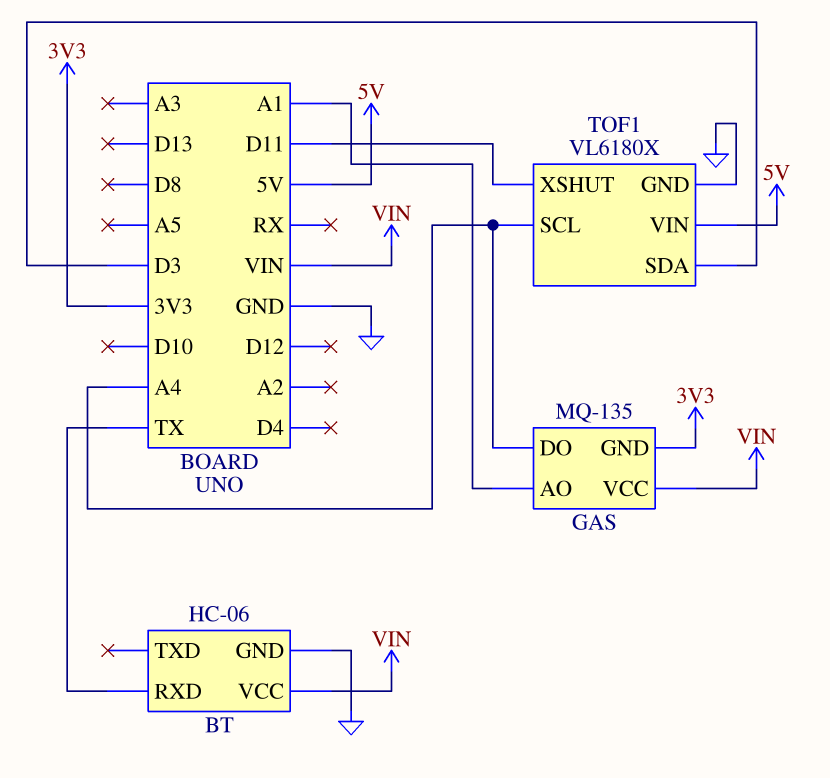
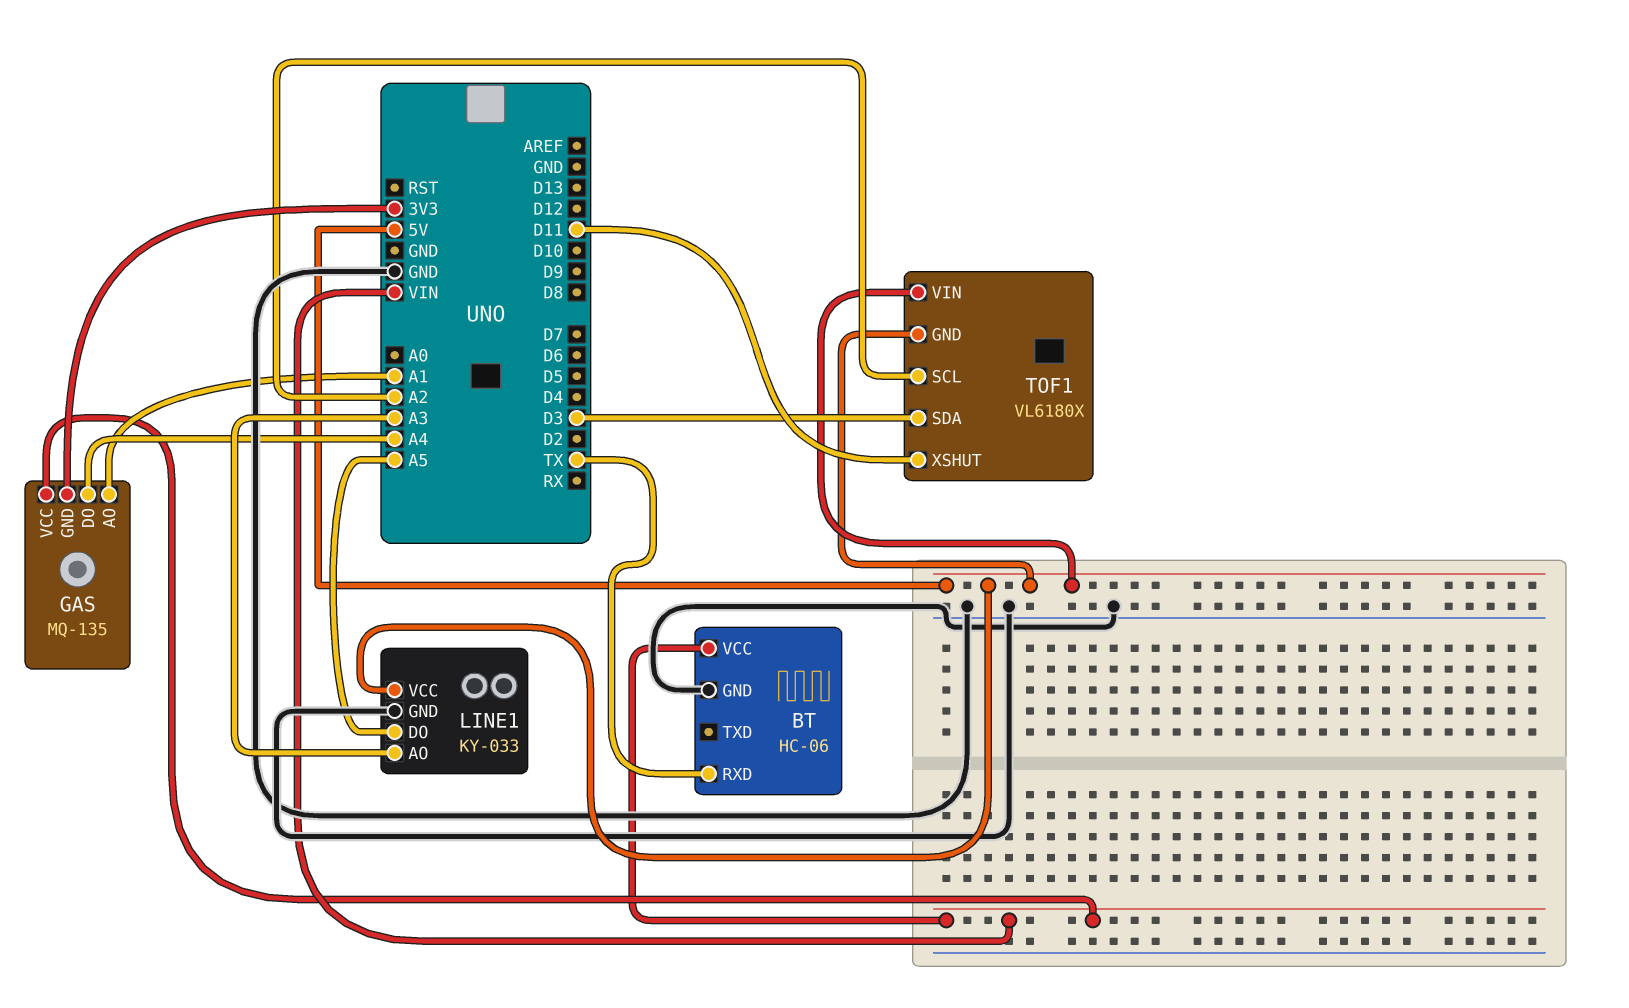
LINE1: none -> KY-033
LINE1 pin AO: none -> A3
LINE1 pin DO: none -> A5
LINE1 pin GND: none -> GND
LINE1 pin VCC: none -> 5V
TOF1 pin GND: GND -> 5V
TOF1 pin SCL: A4 -> A2

